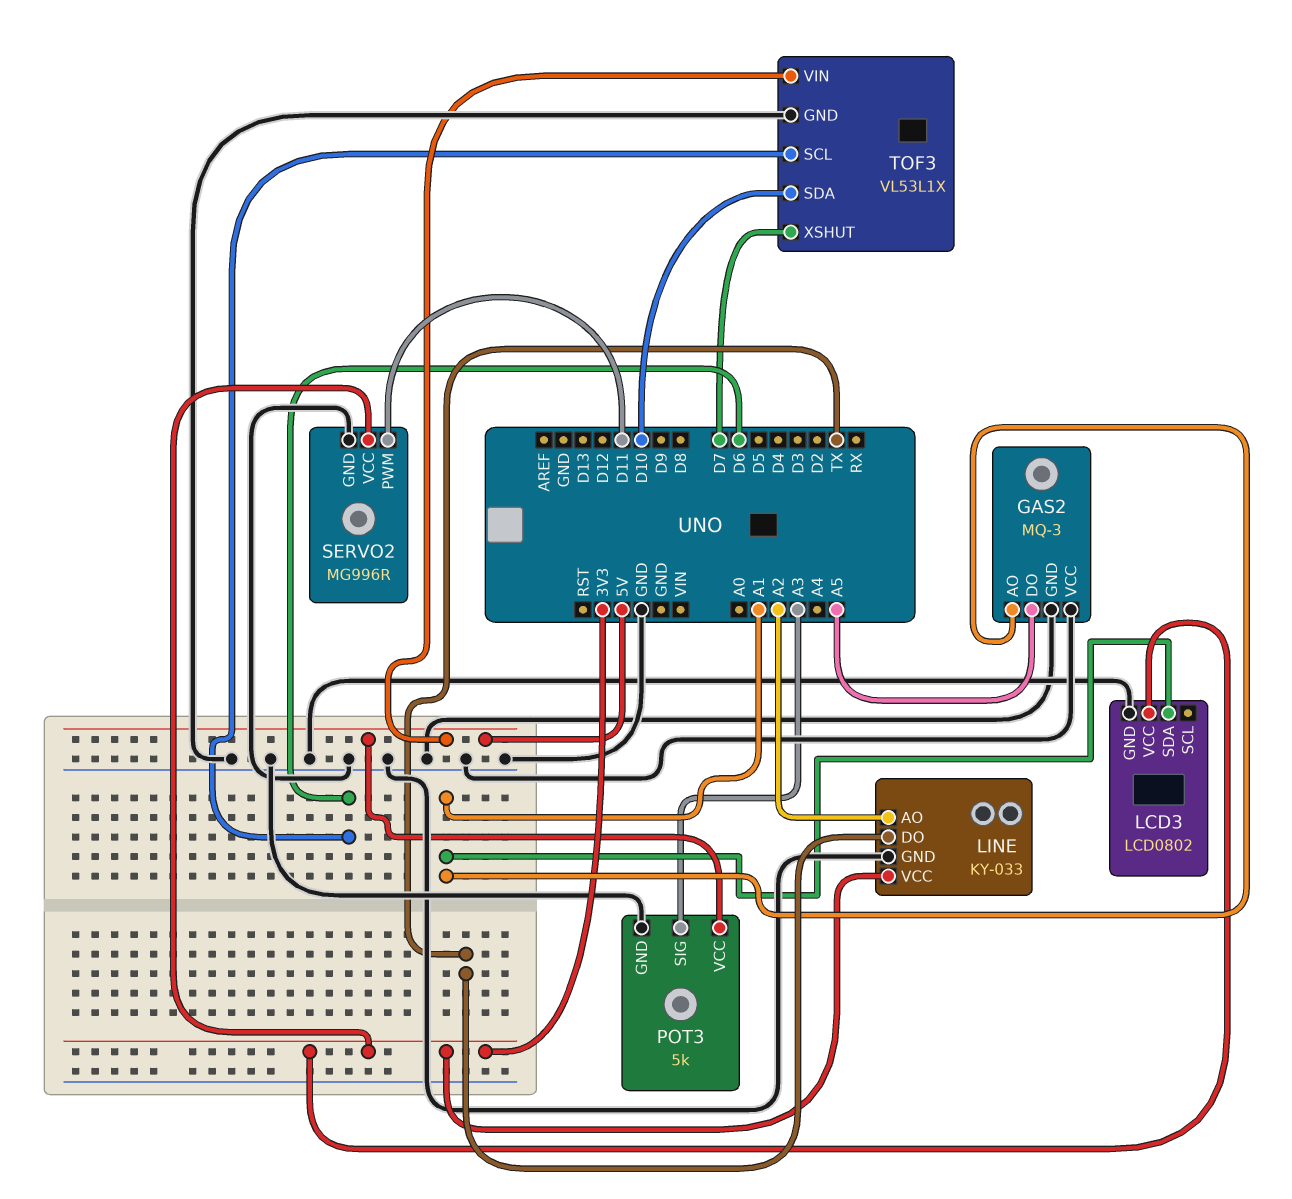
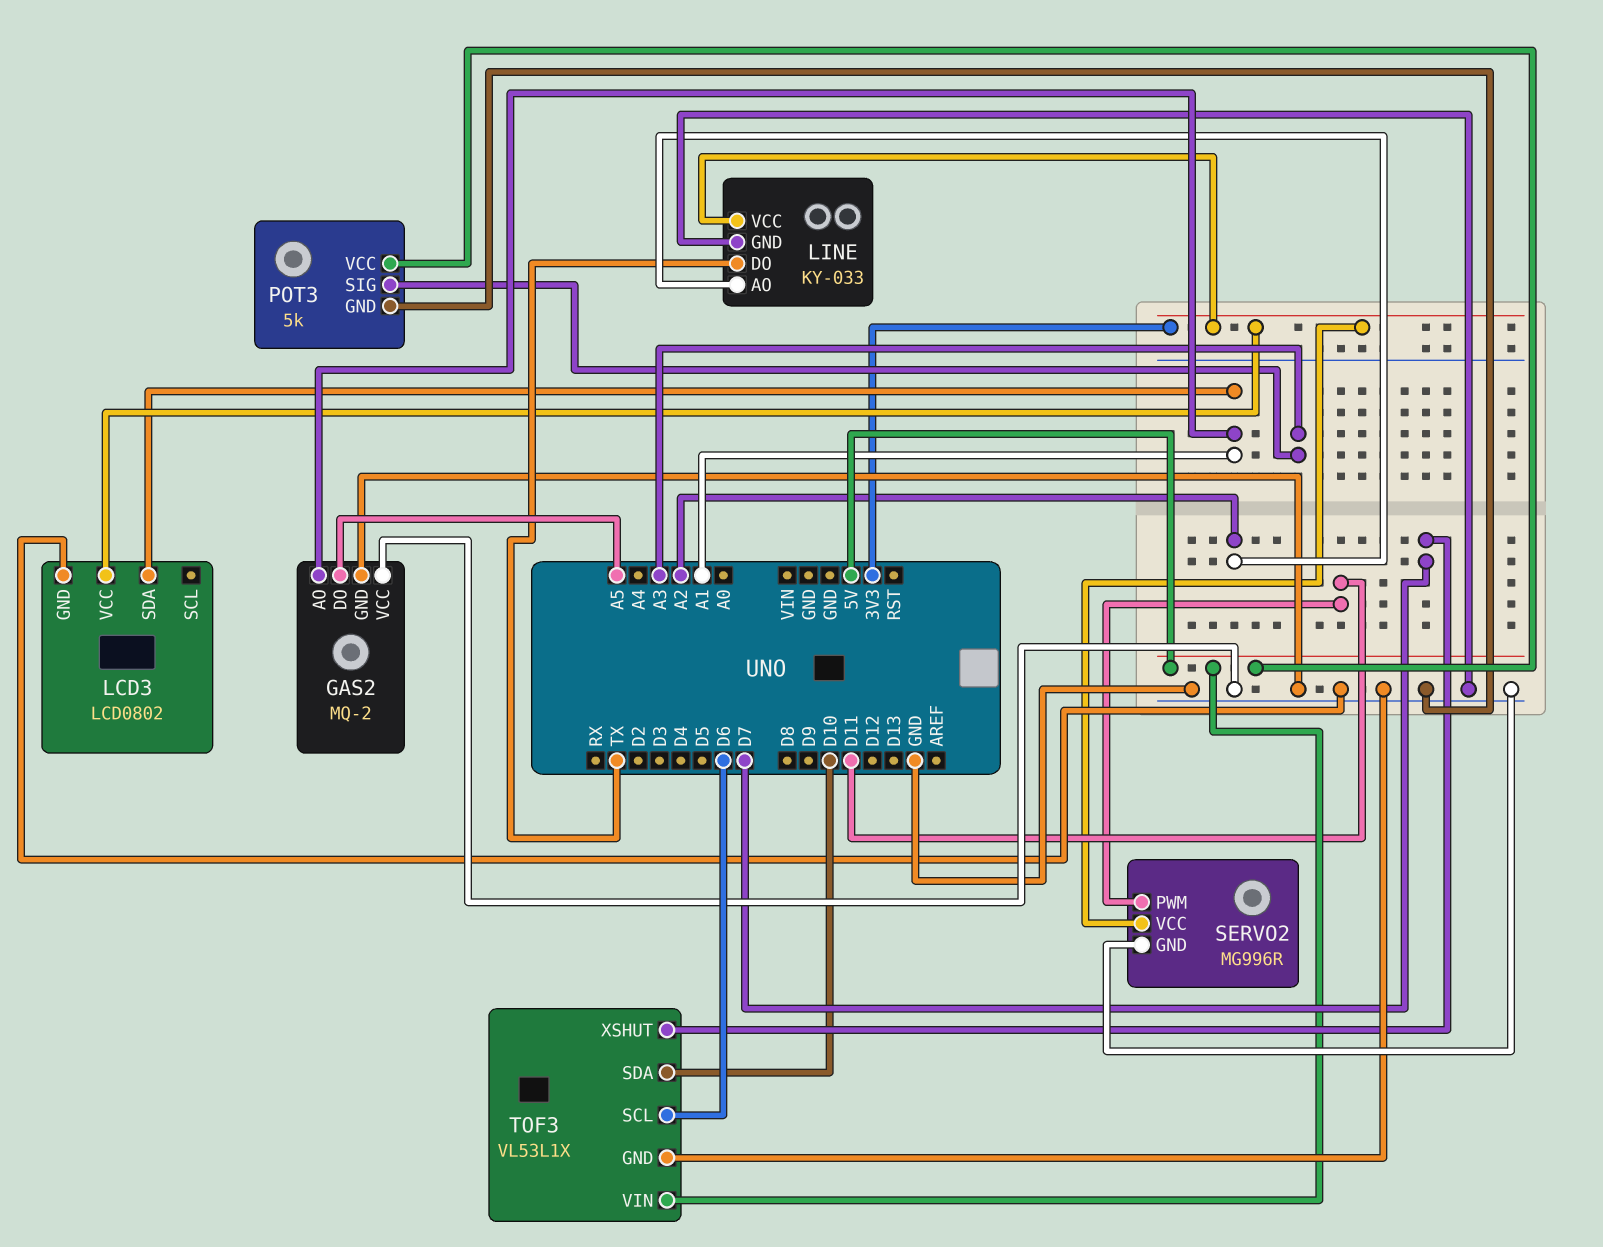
GAS2: MQ-3 -> MQ-2

